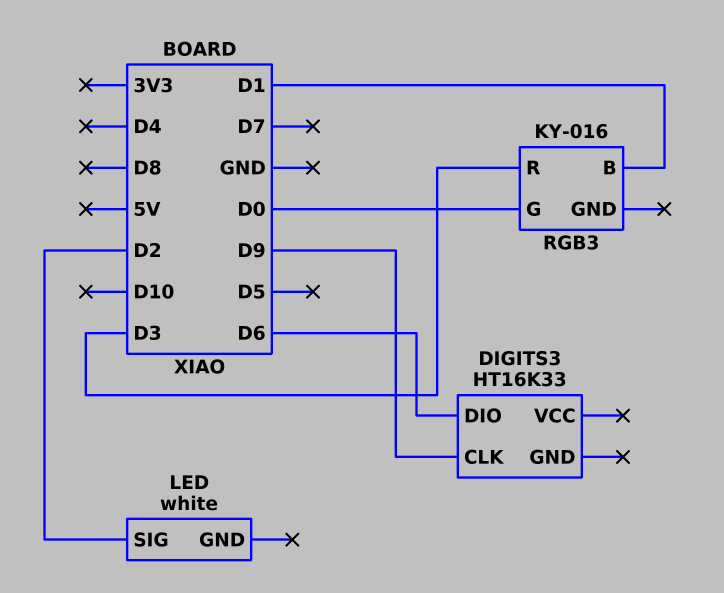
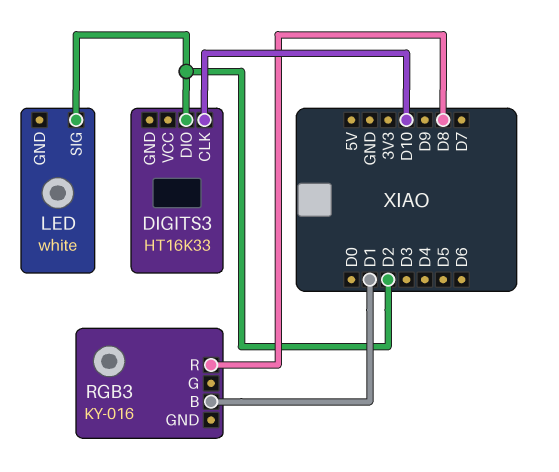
DIGITS3 pin CLK: D9 -> D10
DIGITS3 pin DIO: D6 -> D2
RGB3 pin G: D0 -> none
RGB3 pin R: D3 -> D8

